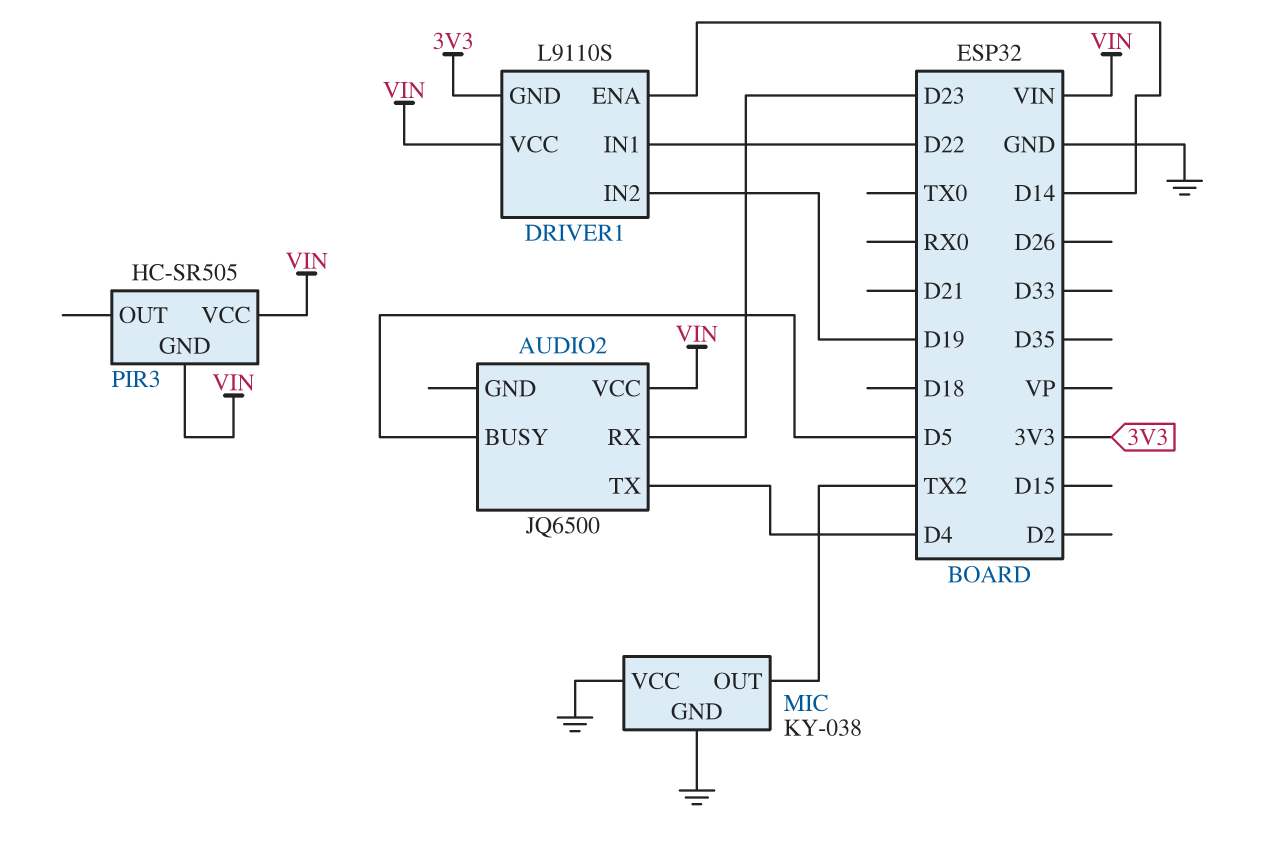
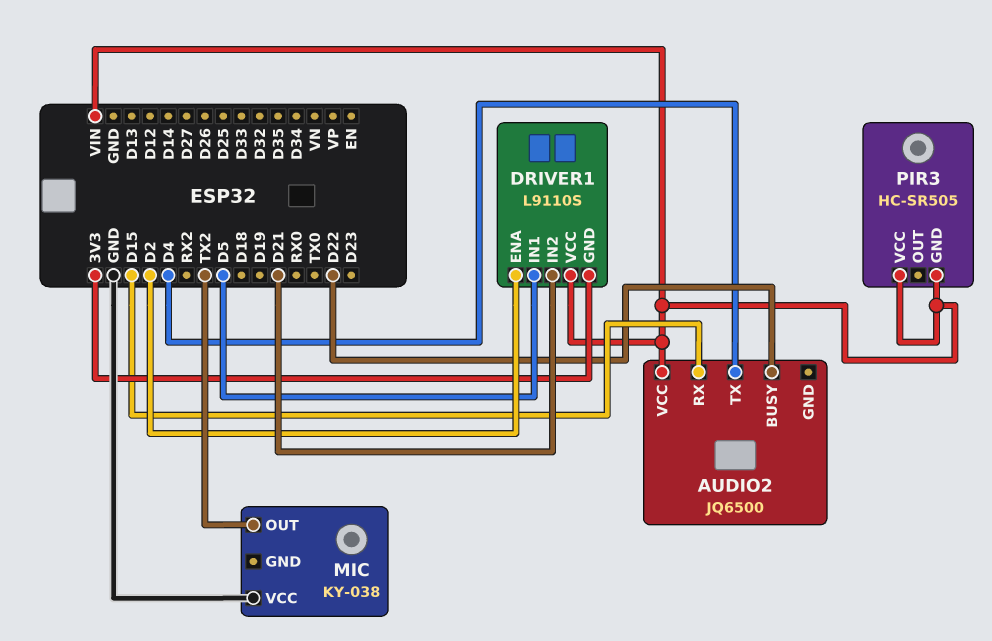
AUDIO2 pin BUSY: D5 -> D22
AUDIO2 pin RX: D23 -> D15
DRIVER1 pin ENA: D14 -> D2
DRIVER1 pin IN1: D22 -> D5
DRIVER1 pin IN2: D19 -> D21
MIC pin GND: GND -> none

